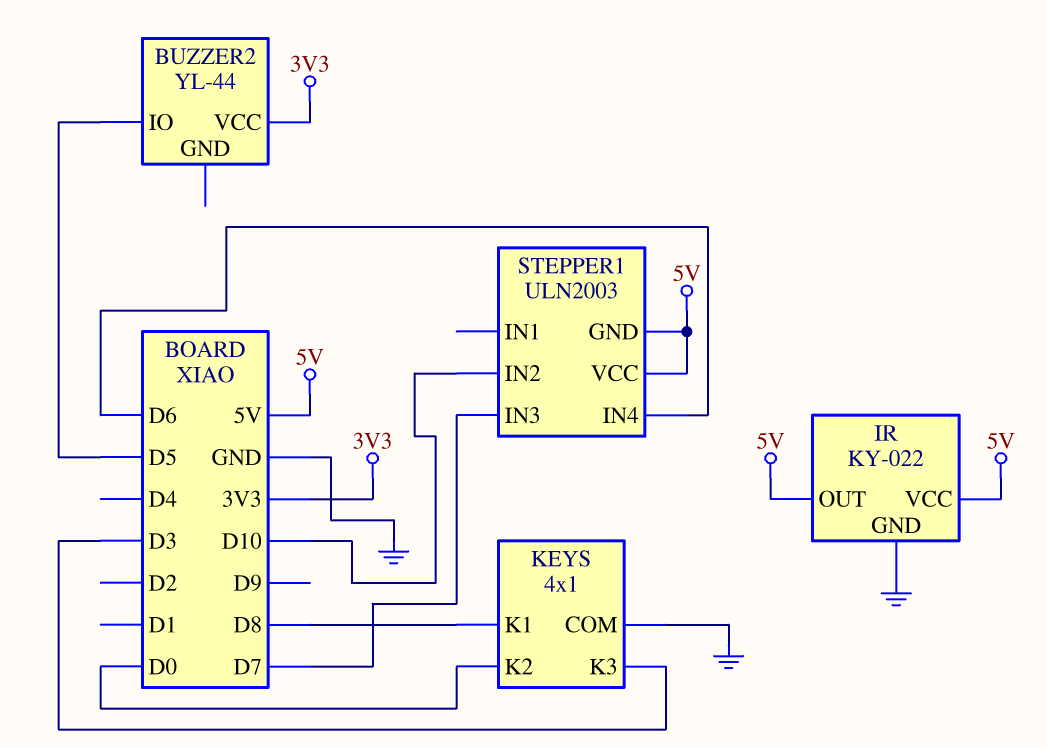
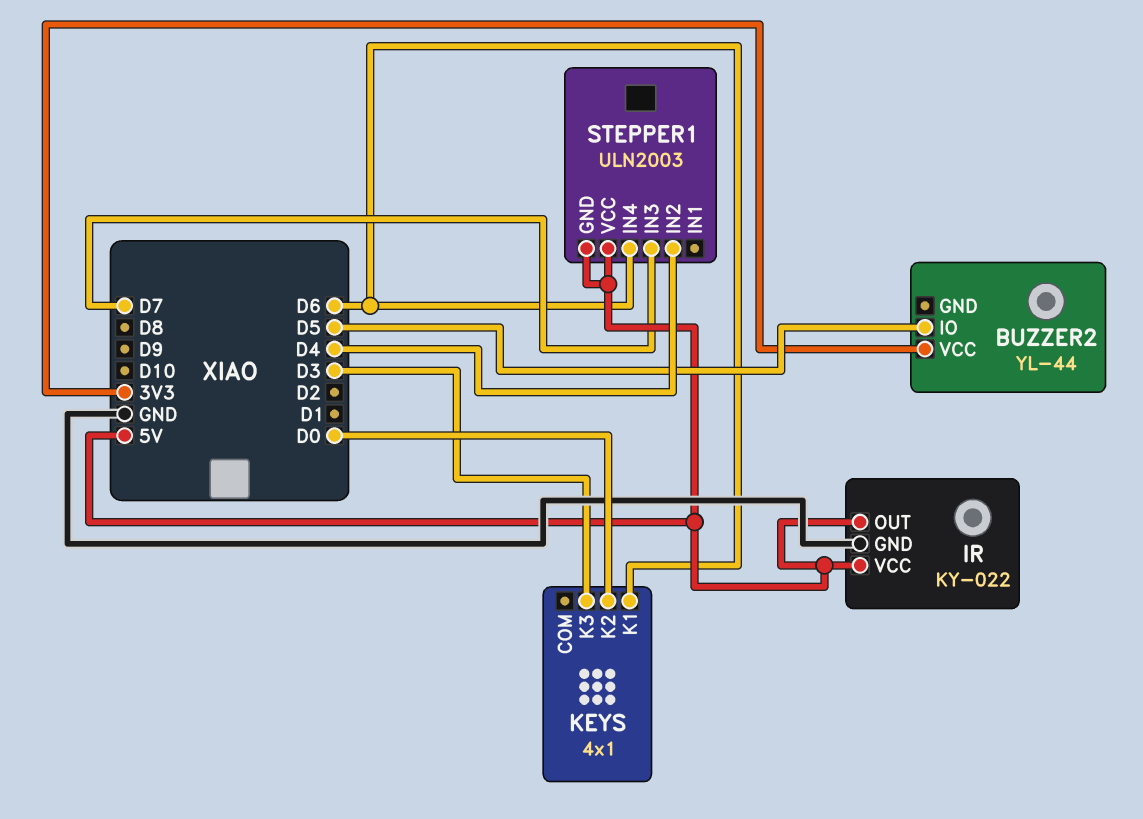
KEYS pin COM: GND -> none
KEYS pin K1: D8 -> D6
STEPPER1 pin IN2: D10 -> D4

